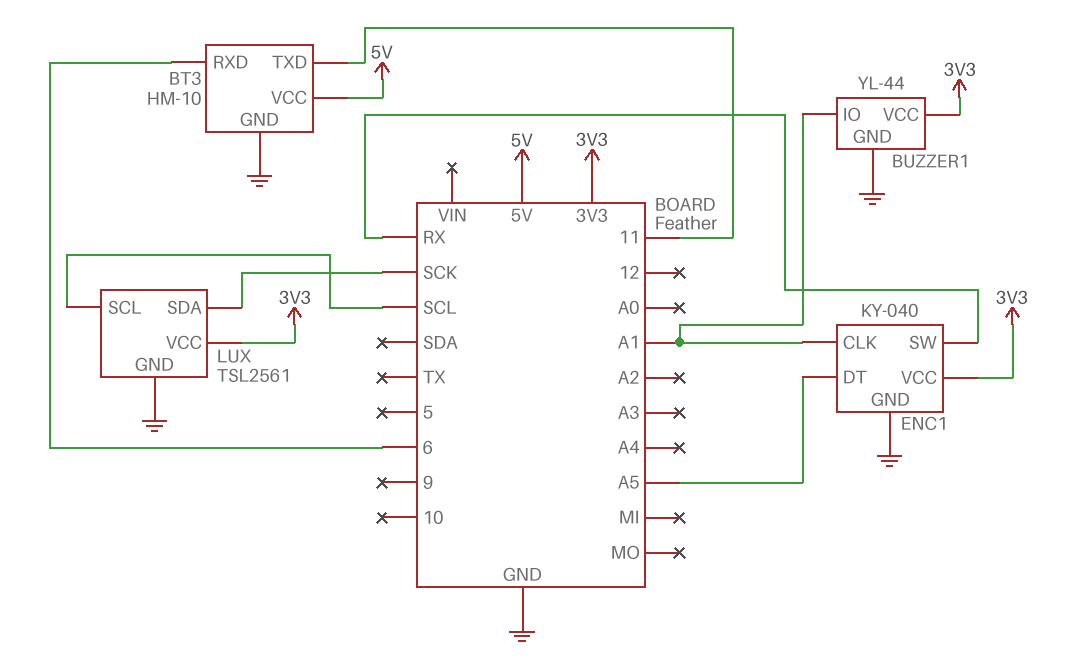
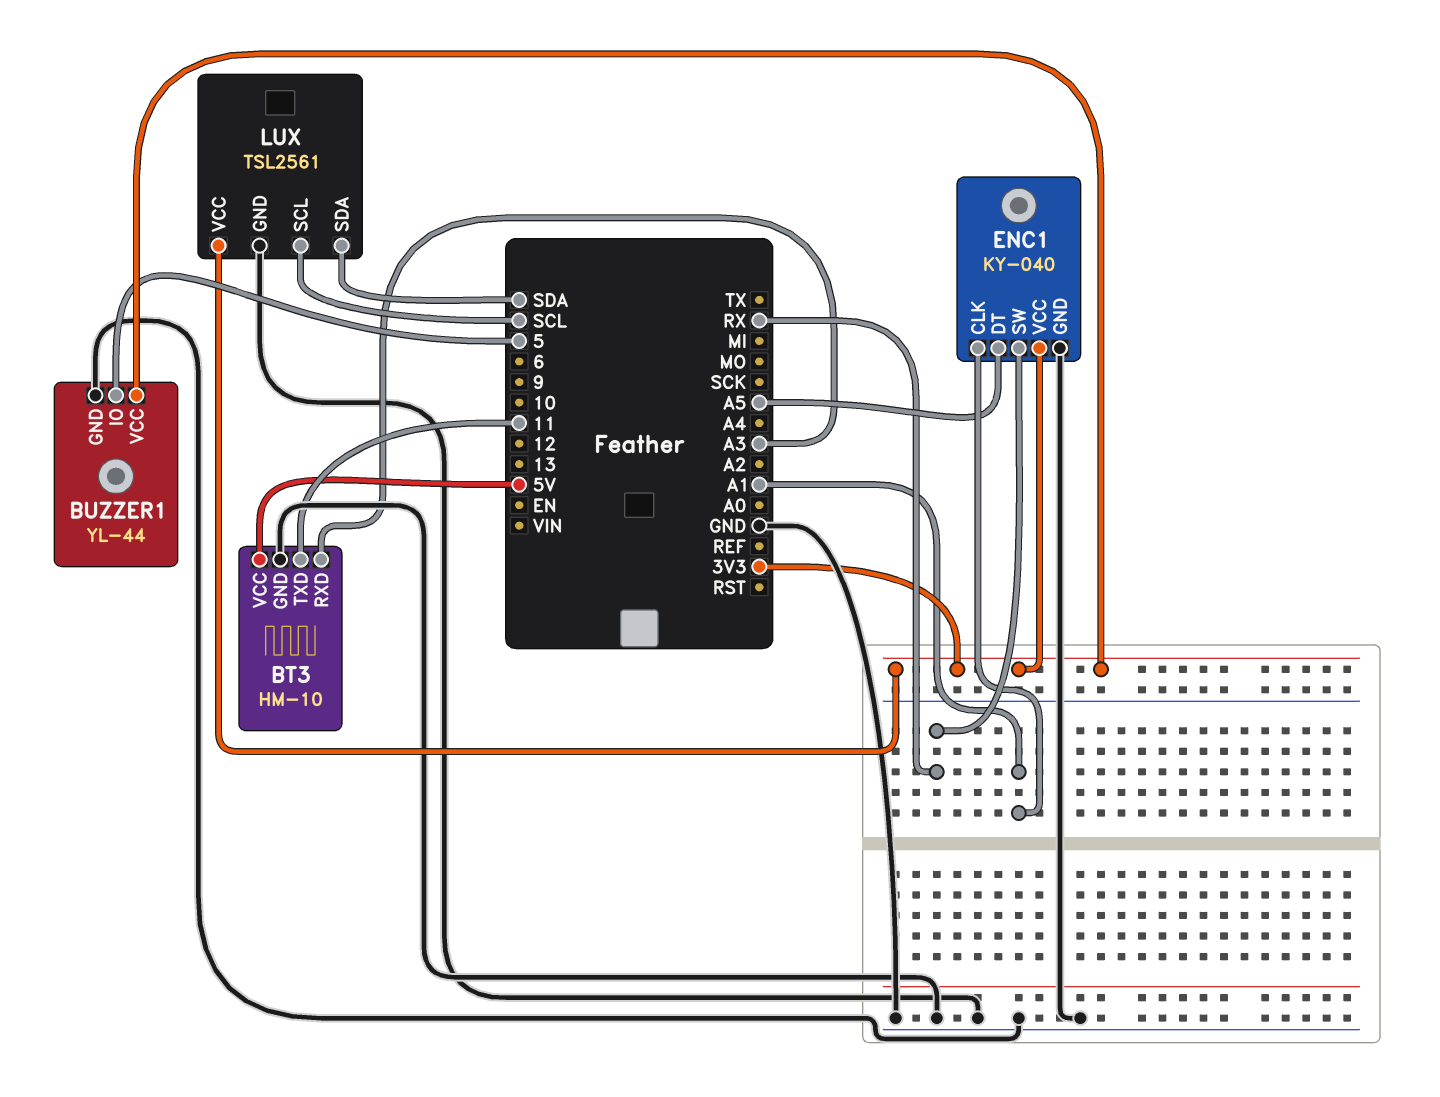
BT3 pin RXD: 6 -> A3
BUZZER1 pin IO: A1 -> 5
LUX pin SDA: SCK -> SDA

